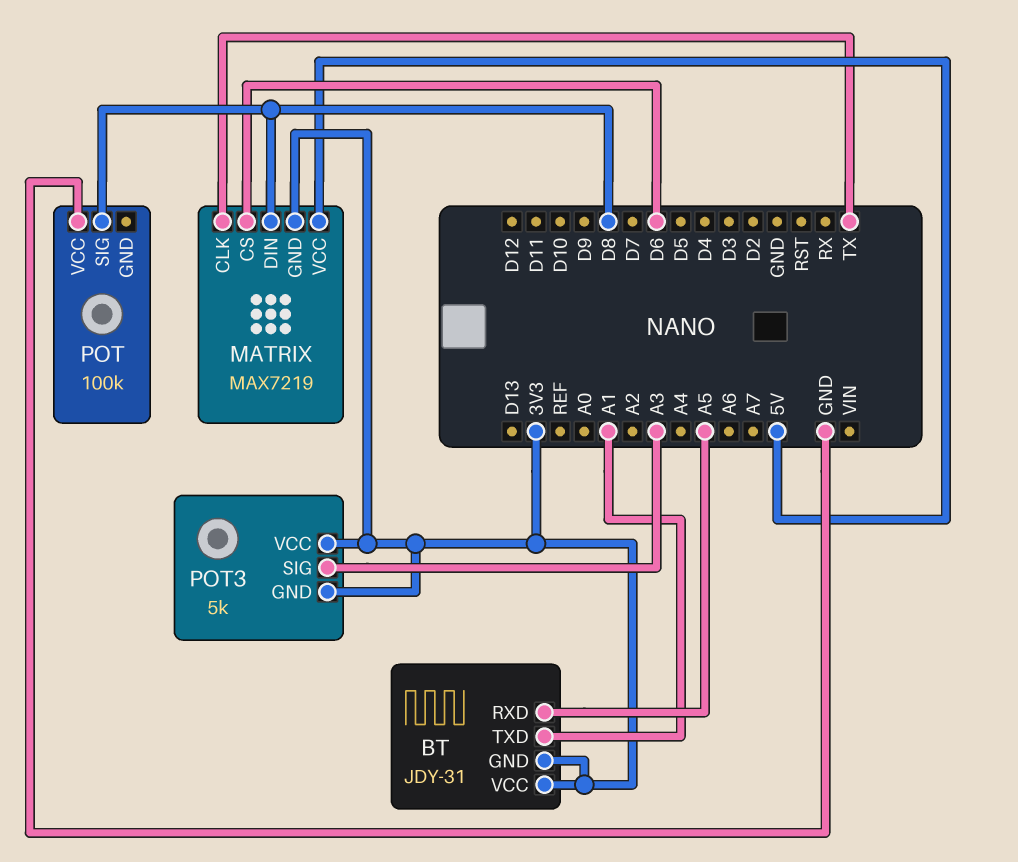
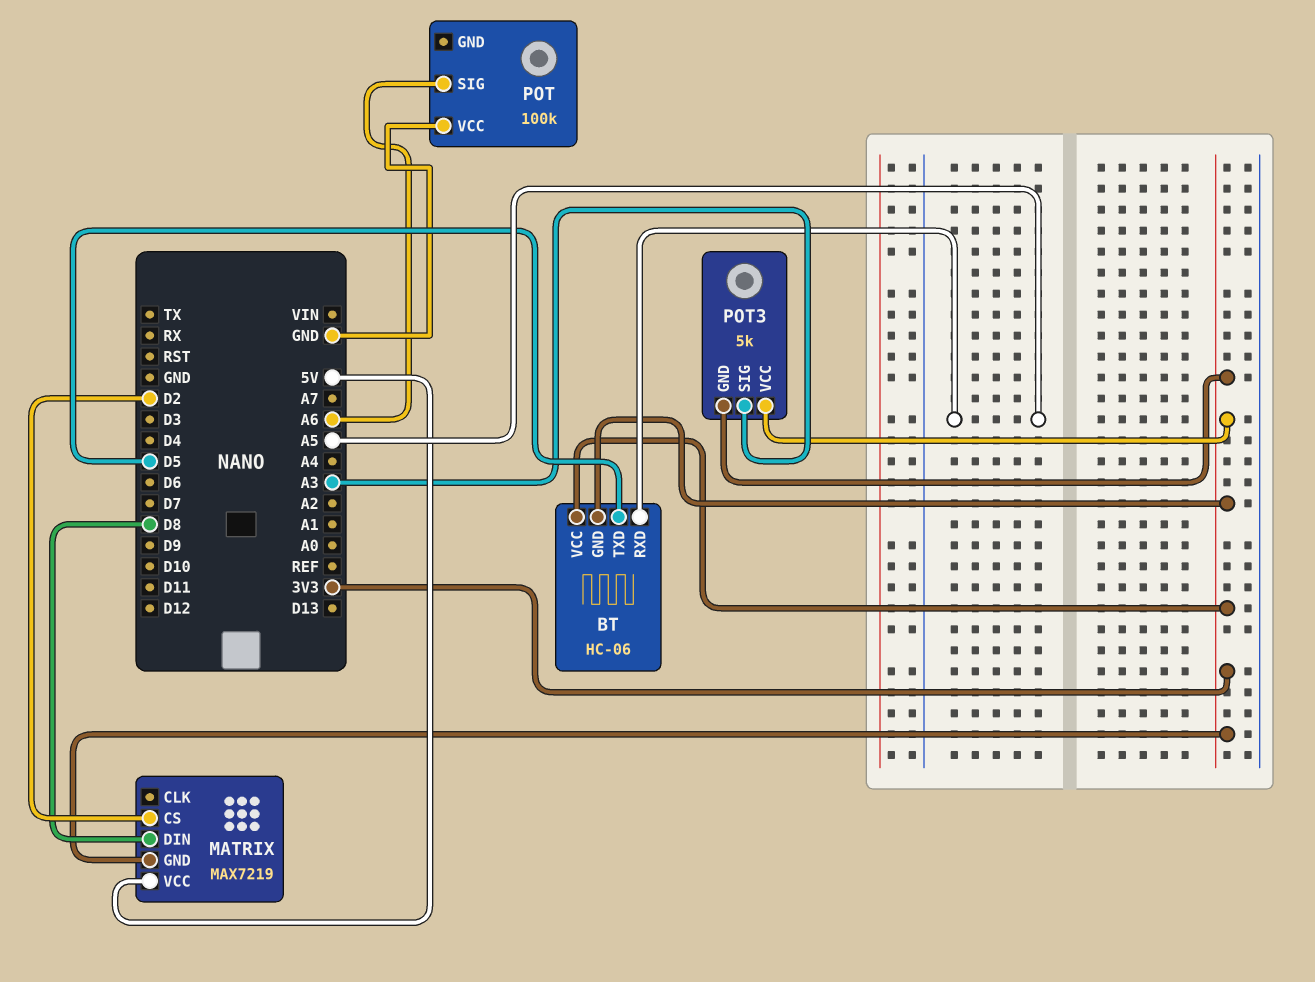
BT: JDY-31 -> HC-06
BT pin TXD: A1 -> D5
MATRIX pin CLK: TX -> none
MATRIX pin CS: D6 -> D2
POT pin SIG: D8 -> A6

